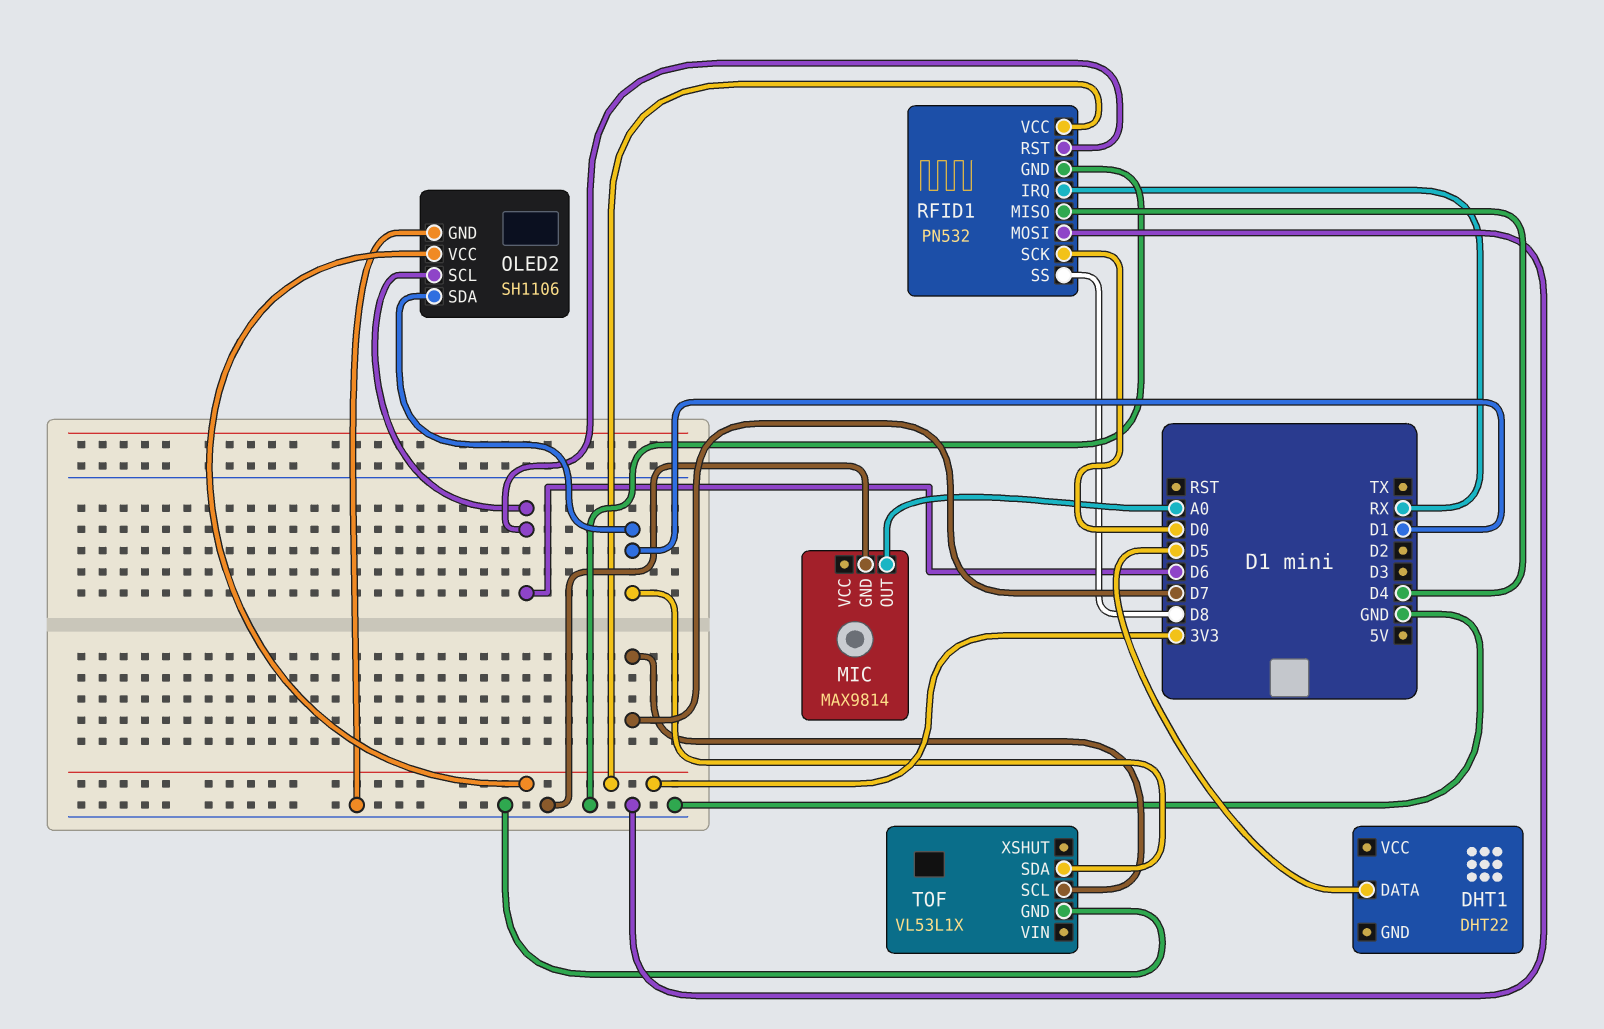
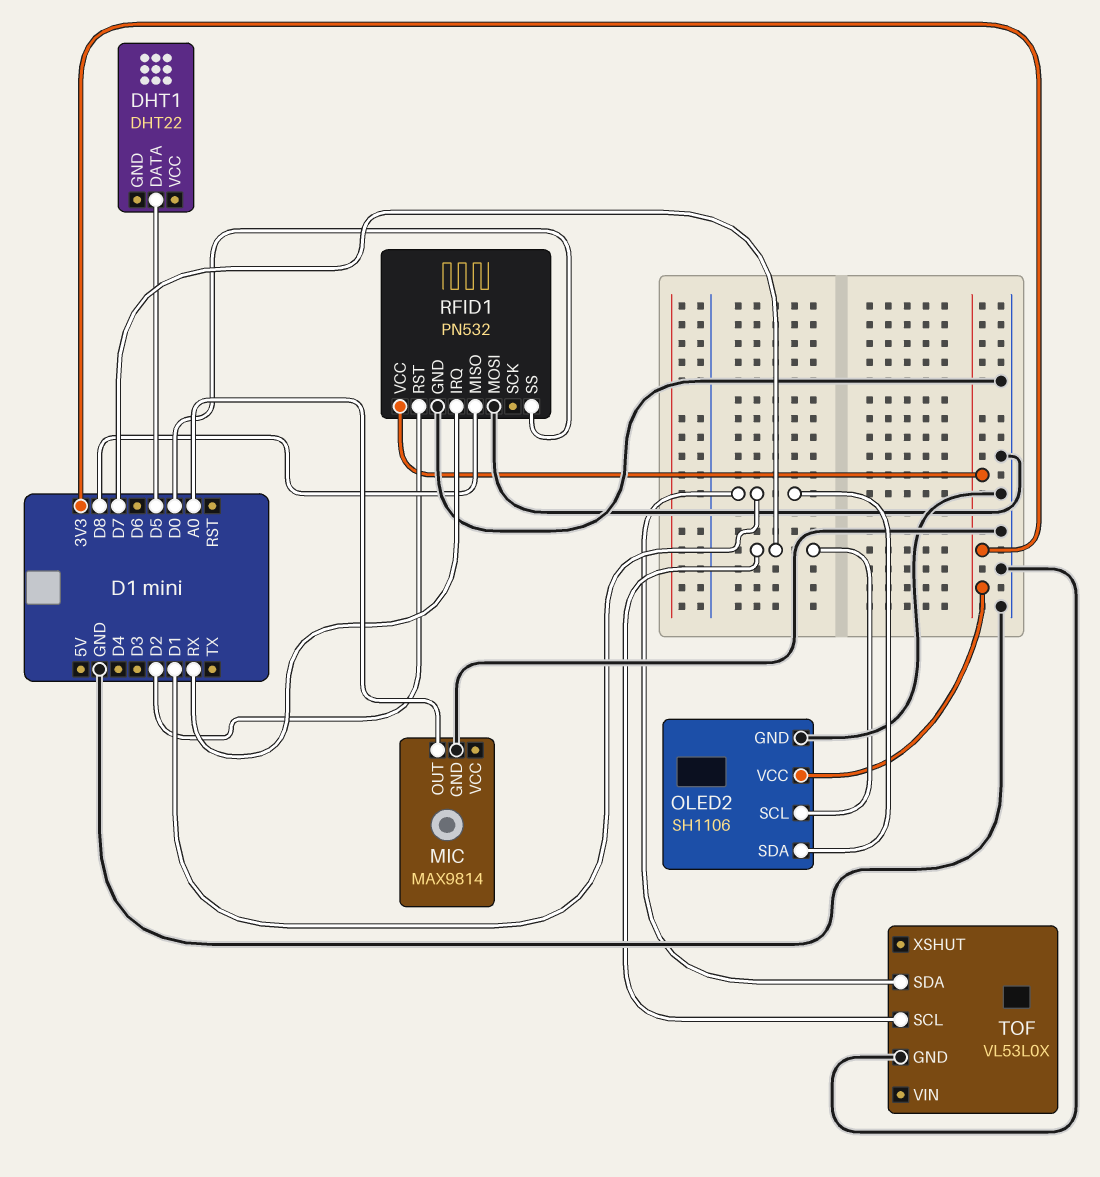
OLED2 pin SCL: D6 -> D7
RFID1 pin MISO: D4 -> D8
RFID1 pin RST: D6 -> D2
RFID1 pin SCK: D0 -> none
RFID1 pin SS: D8 -> D0
TOF: VL53L1X -> VL53L0X

